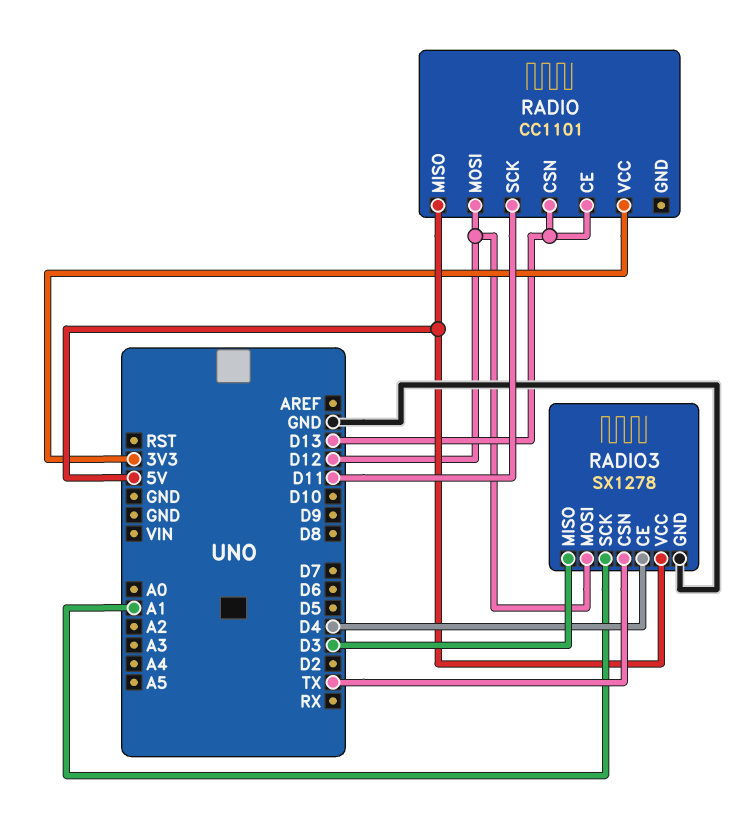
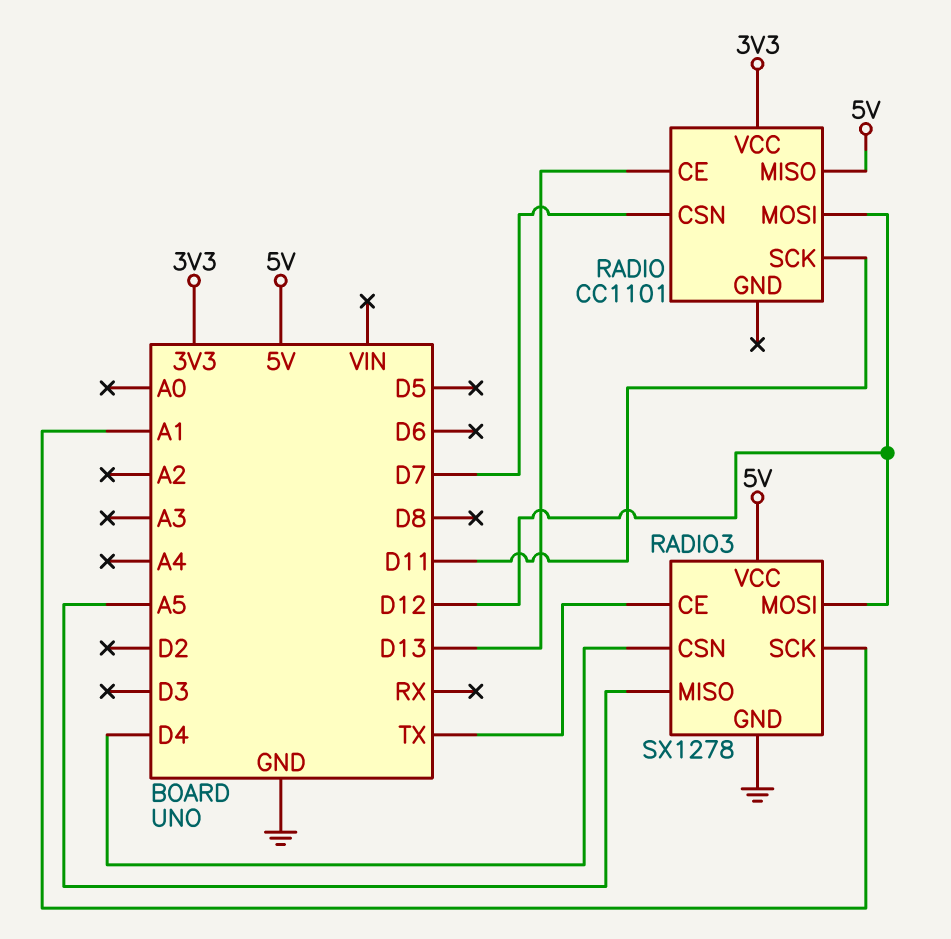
RADIO pin CSN: D13 -> D7
RADIO3 pin CE: D4 -> TX
RADIO3 pin CSN: TX -> D4
RADIO3 pin MISO: D3 -> A5

